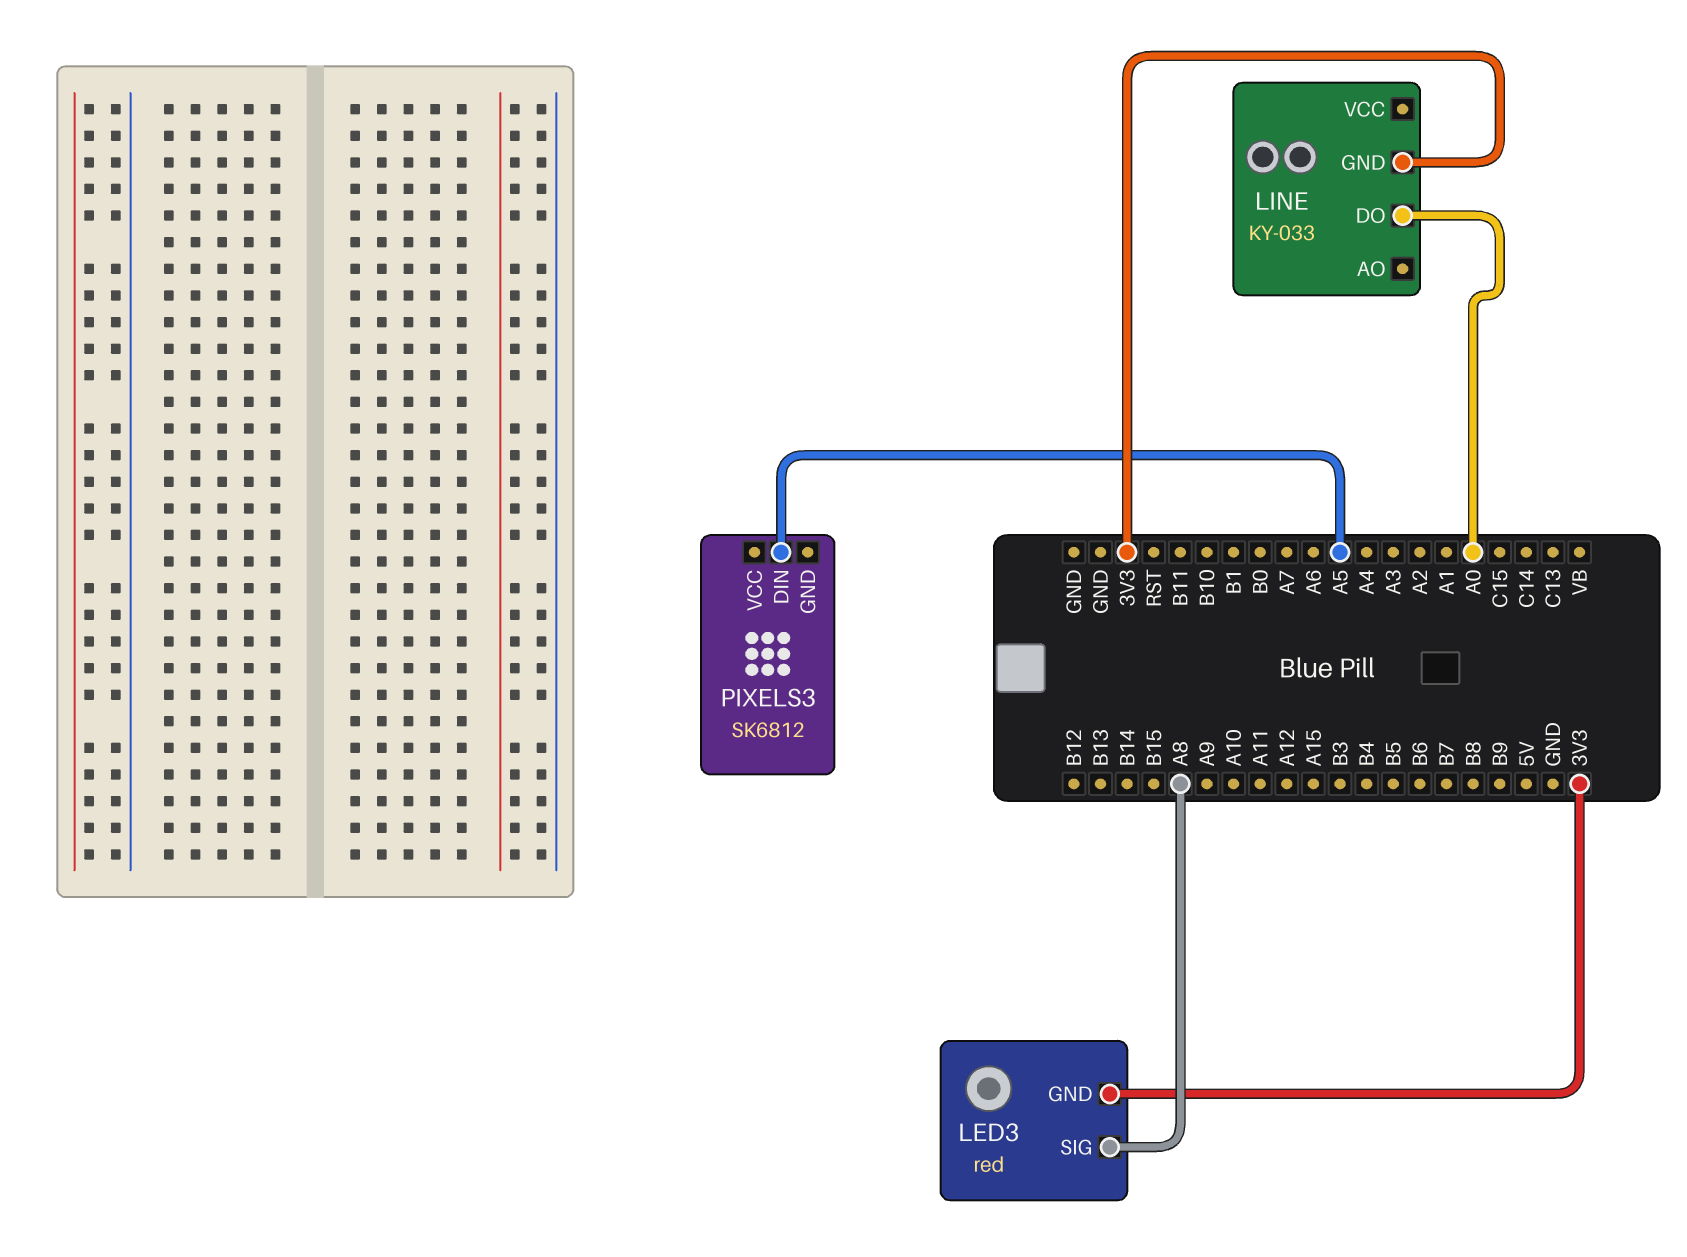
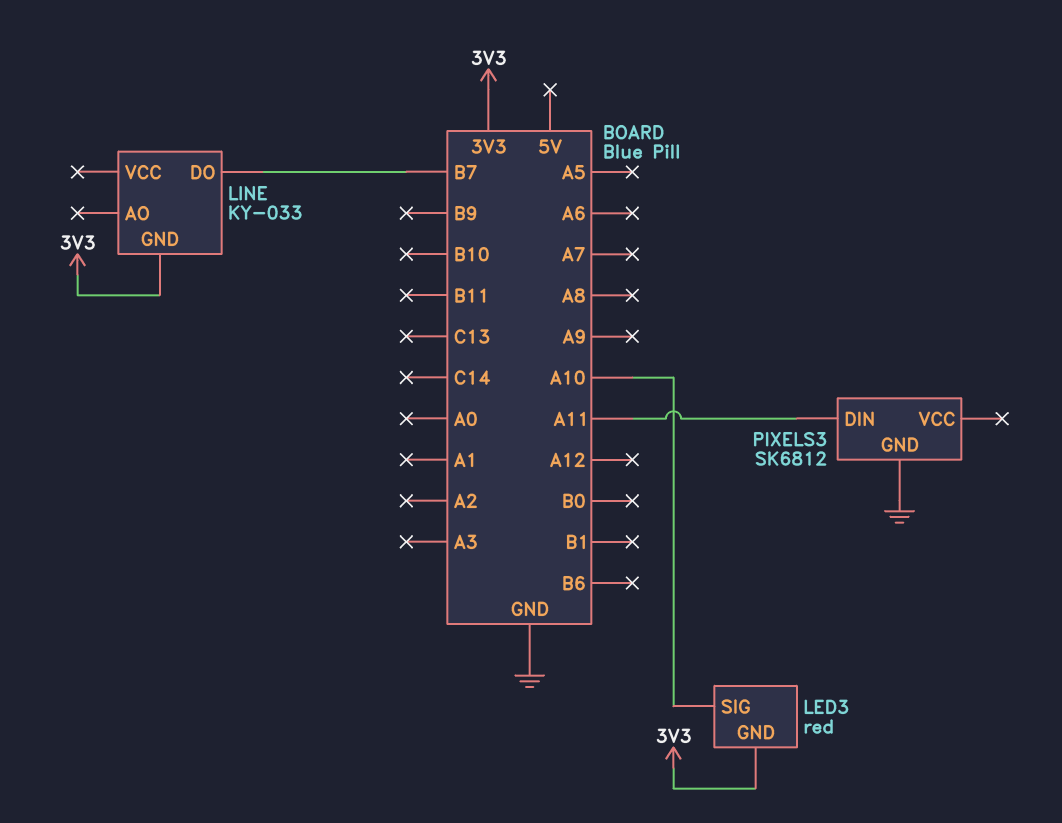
LED3 pin SIG: A8 -> A10
LINE pin DO: A0 -> B7
PIXELS3 pin DIN: A5 -> A11
PIXELS3 pin GND: none -> GND

